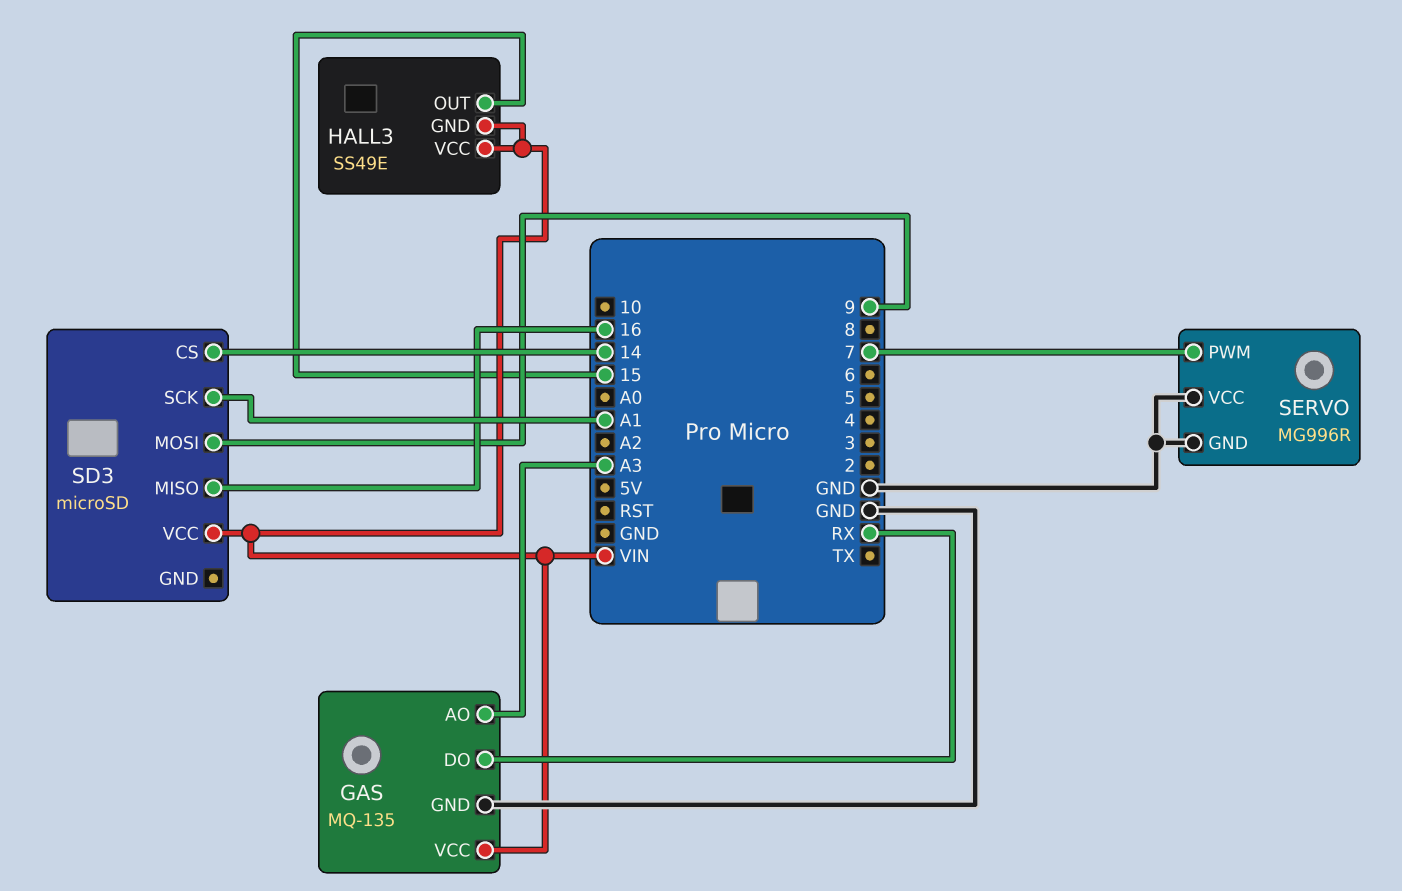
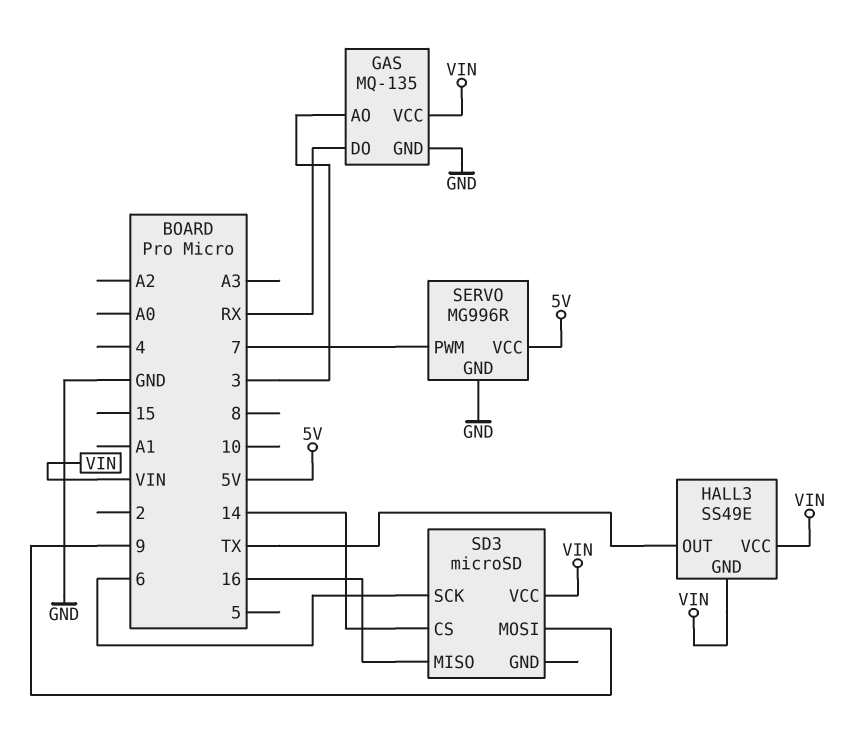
GAS pin AO: A3 -> 3
HALL3 pin OUT: 15 -> TX
SD3 pin SCK: A1 -> 6
SERVO pin VCC: GND -> 5V

